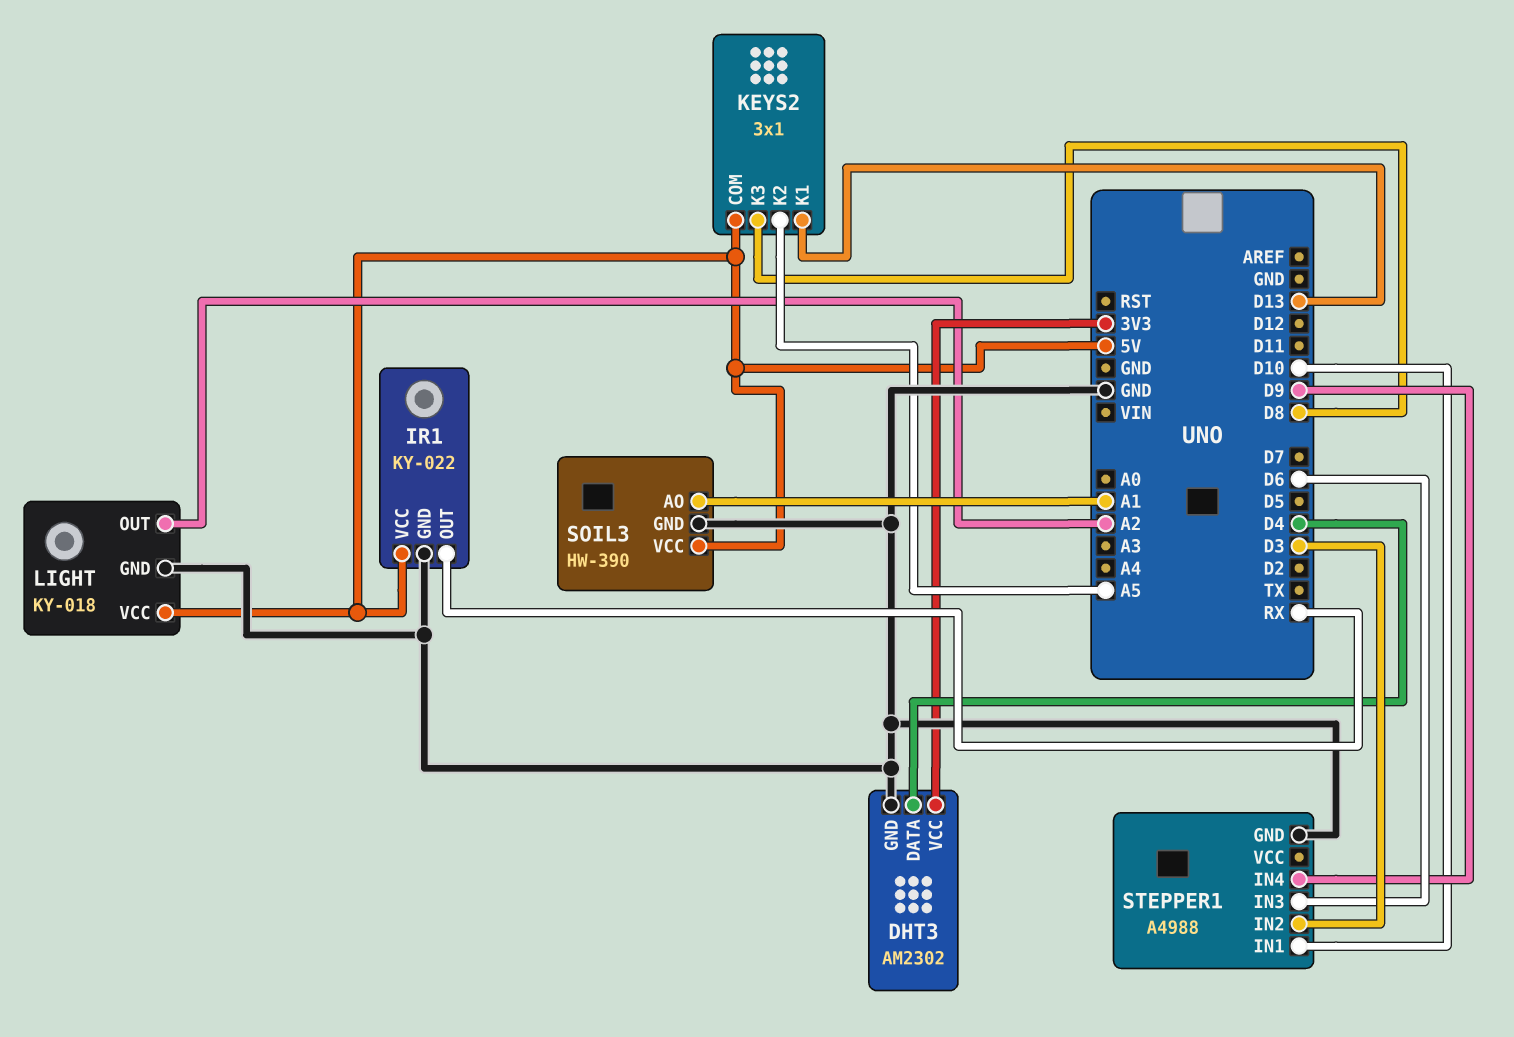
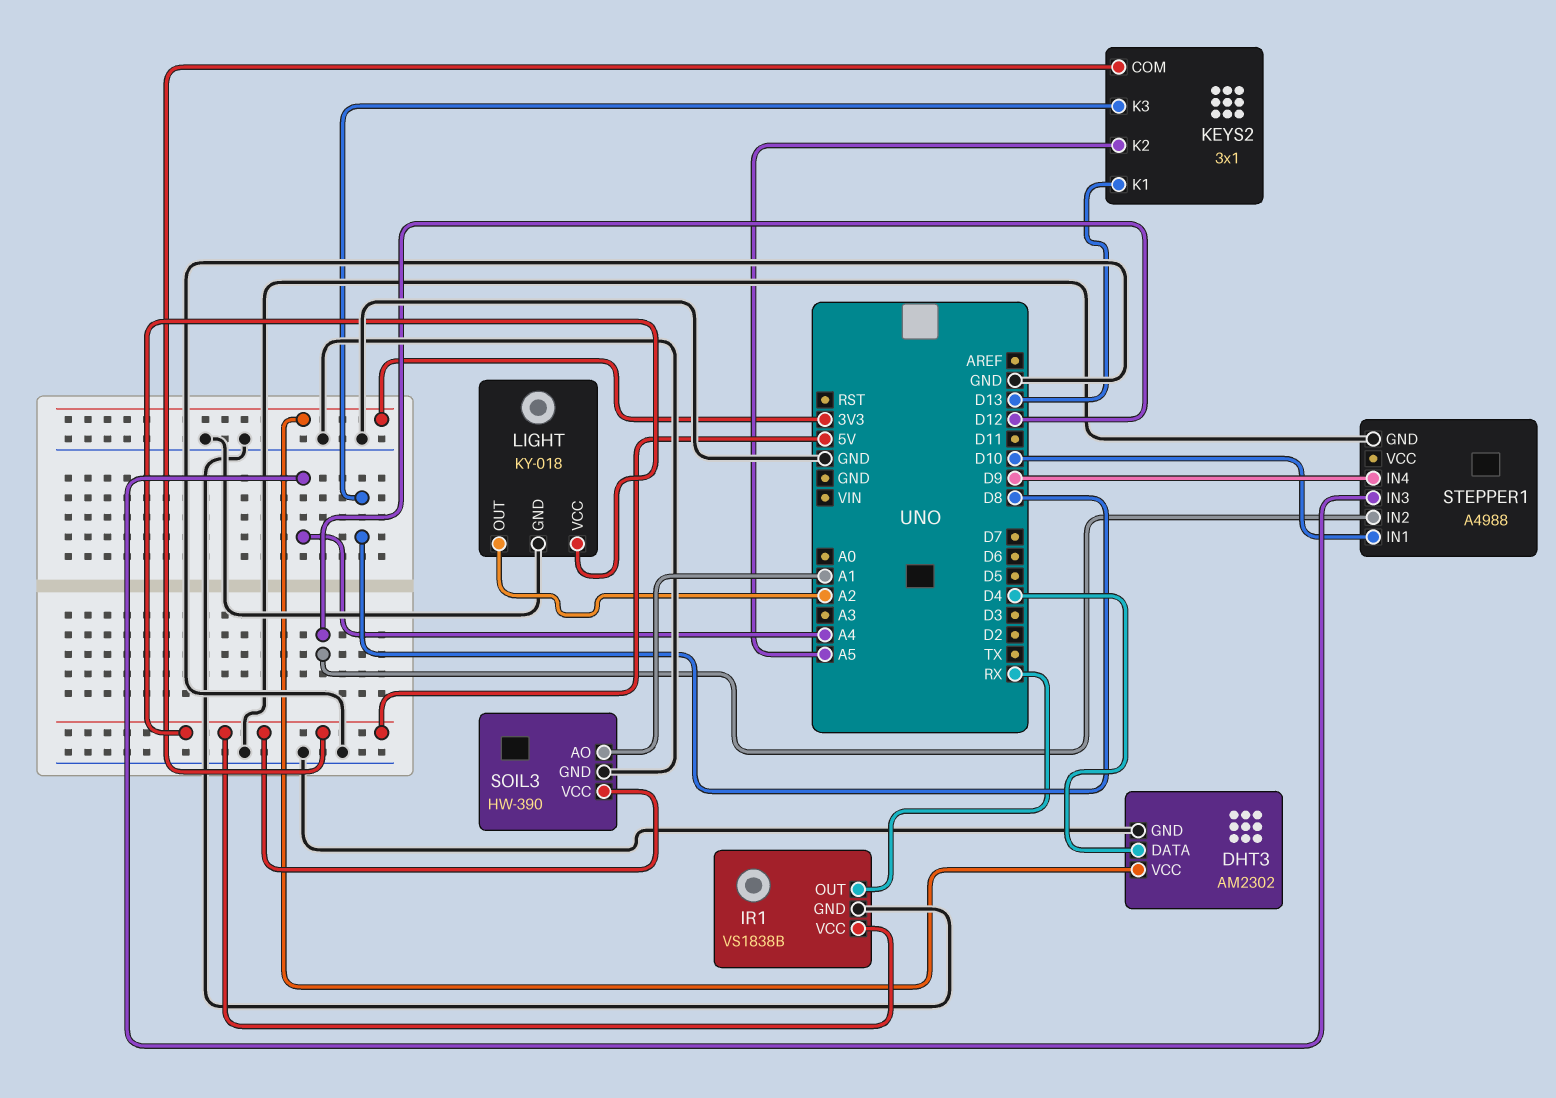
IR1: KY-022 -> VS1838B
STEPPER1 pin IN2: D3 -> D12
STEPPER1 pin IN3: D6 -> A4

